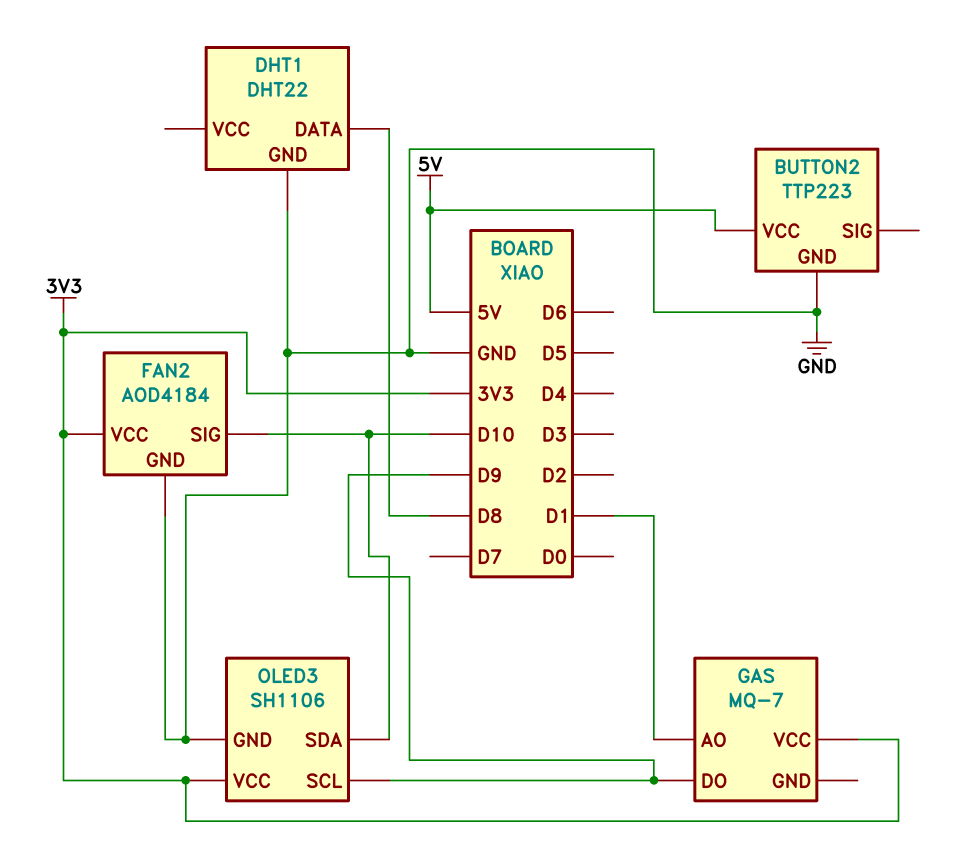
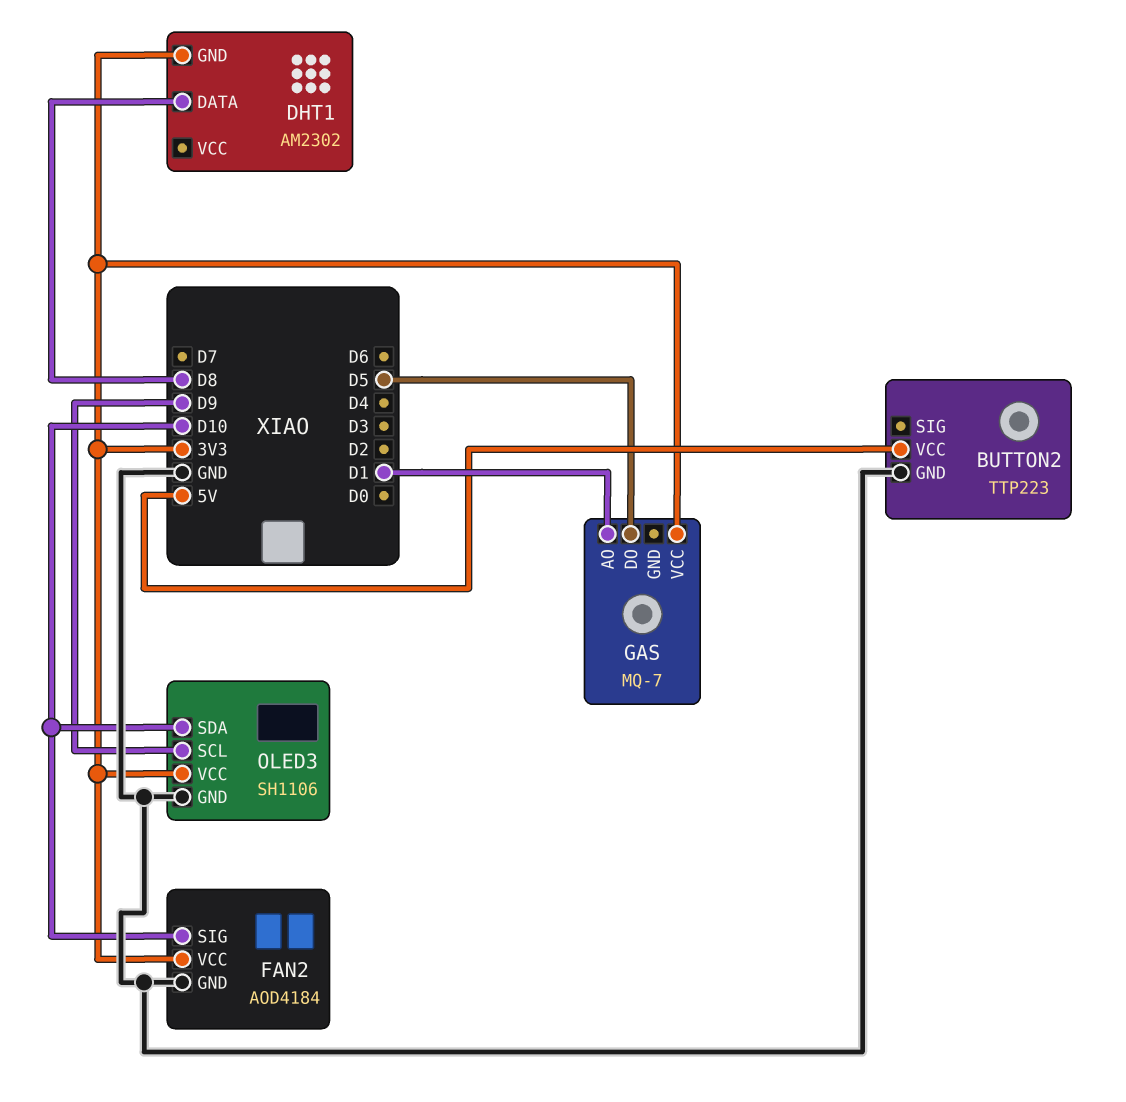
DHT1: DHT22 -> AM2302
DHT1 pin GND: GND -> 3V3
GAS pin DO: D9 -> D5

